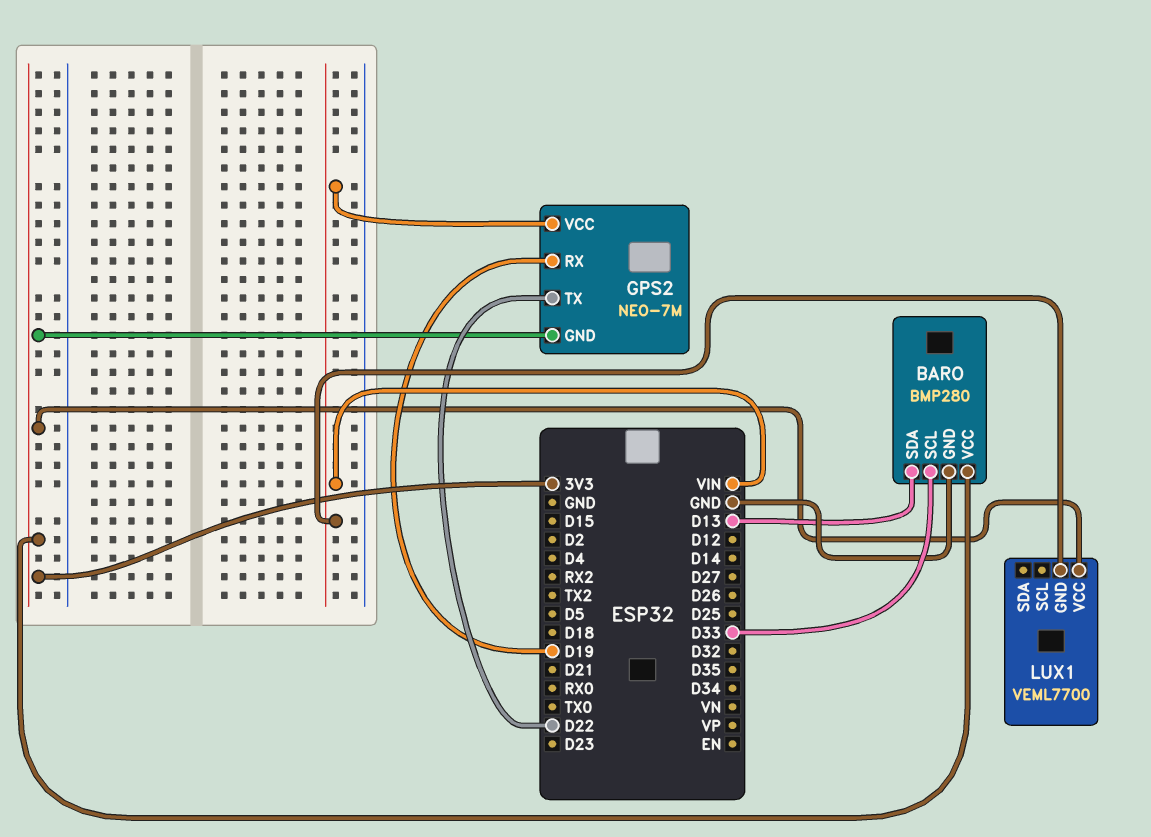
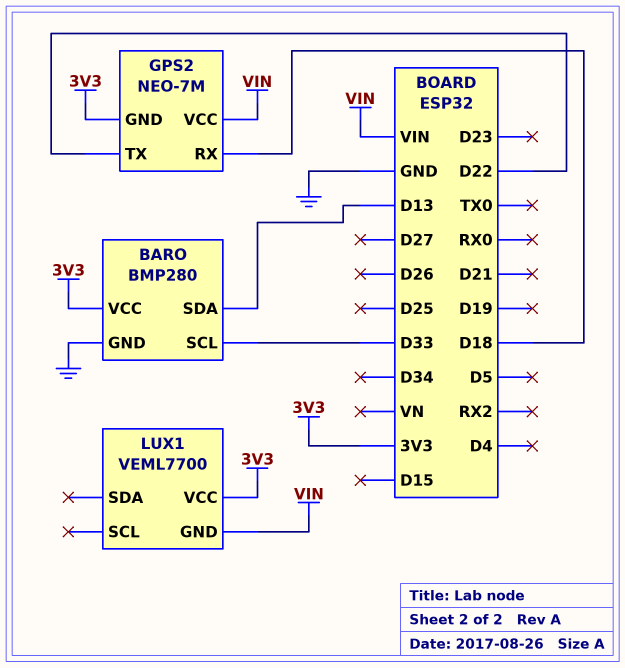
GPS2 pin RX: D19 -> D18

